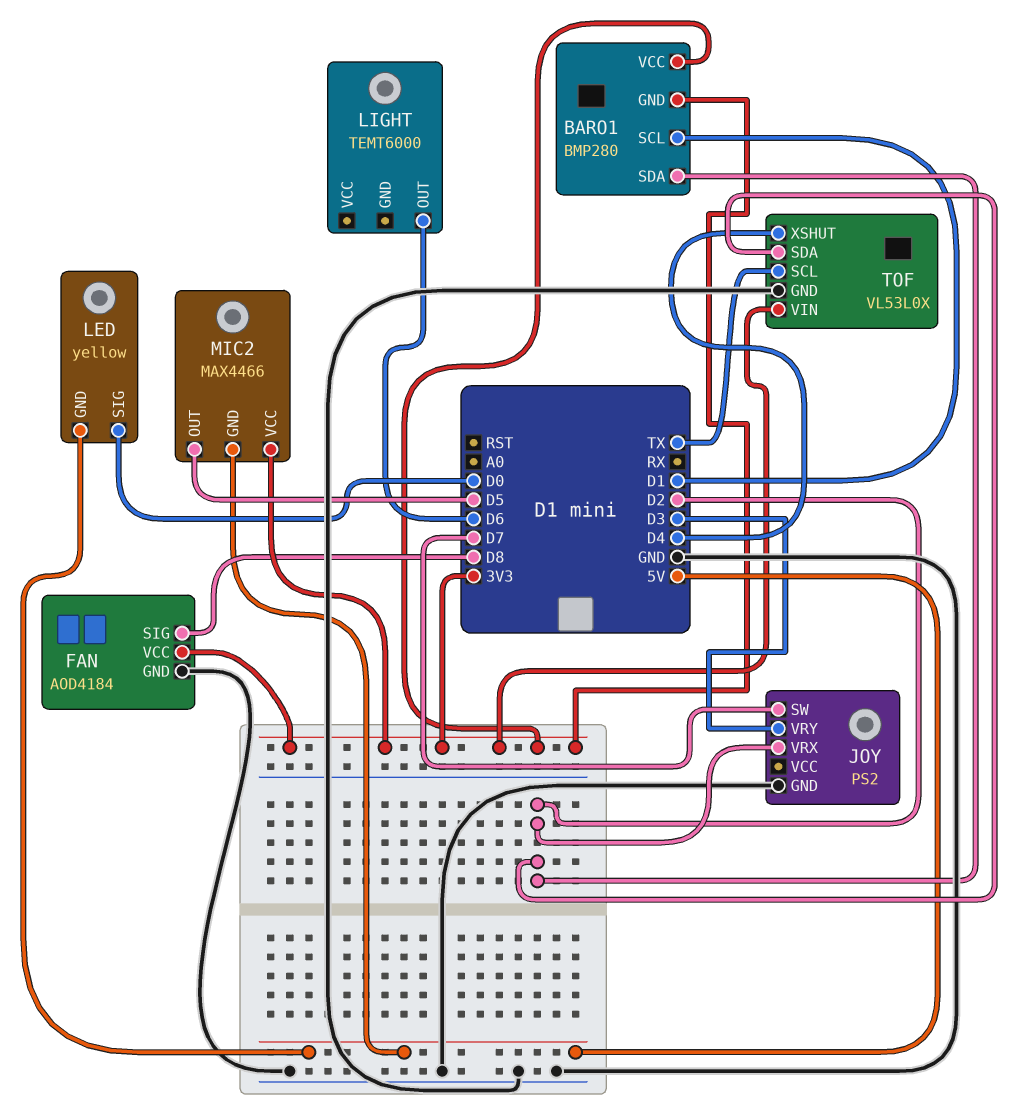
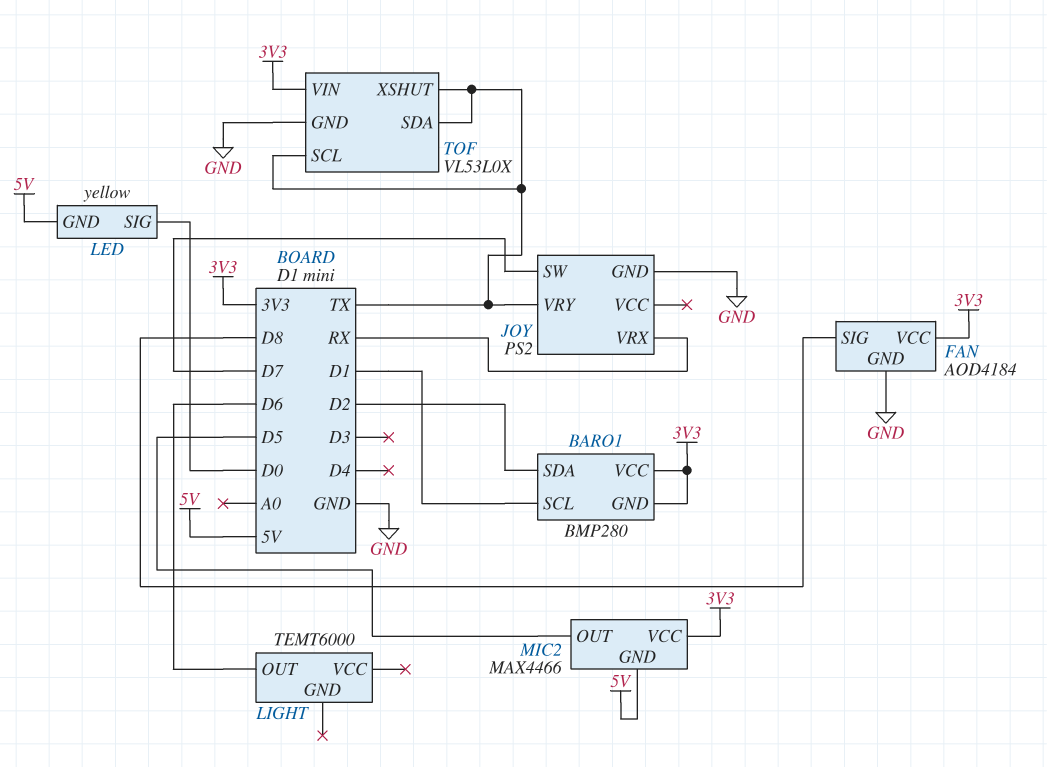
JOY pin VRX: D2 -> RX
JOY pin VRY: D3 -> TX
TOF pin SDA: D2 -> TX
TOF pin XSHUT: D4 -> TX

